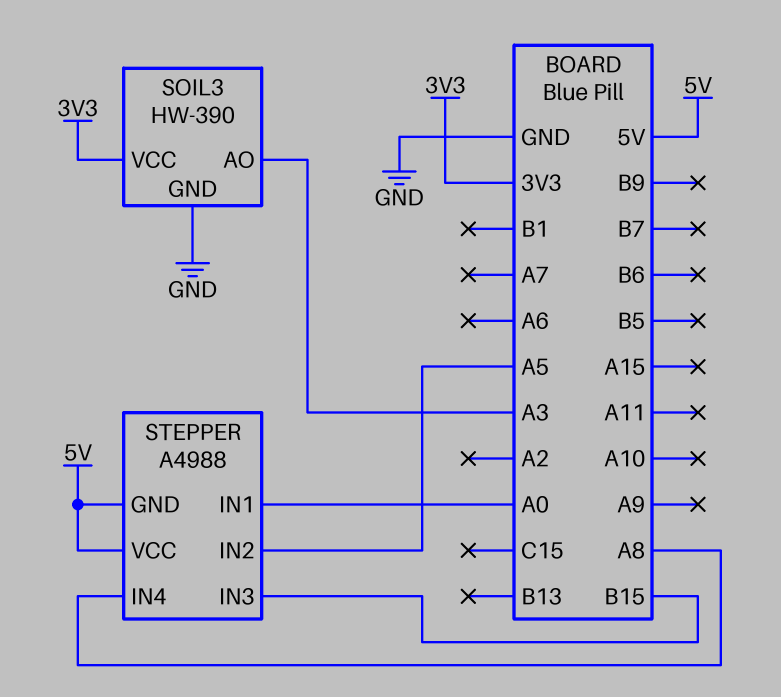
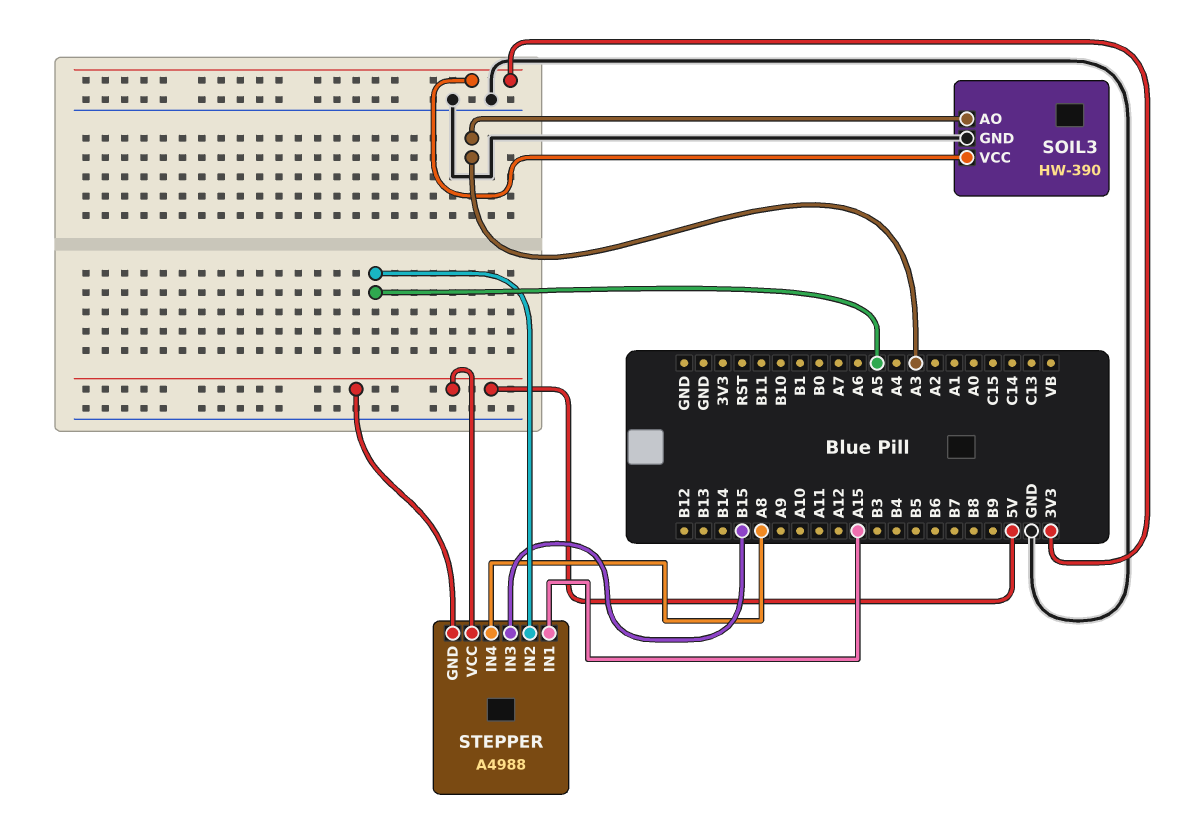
STEPPER pin IN1: A0 -> A15

